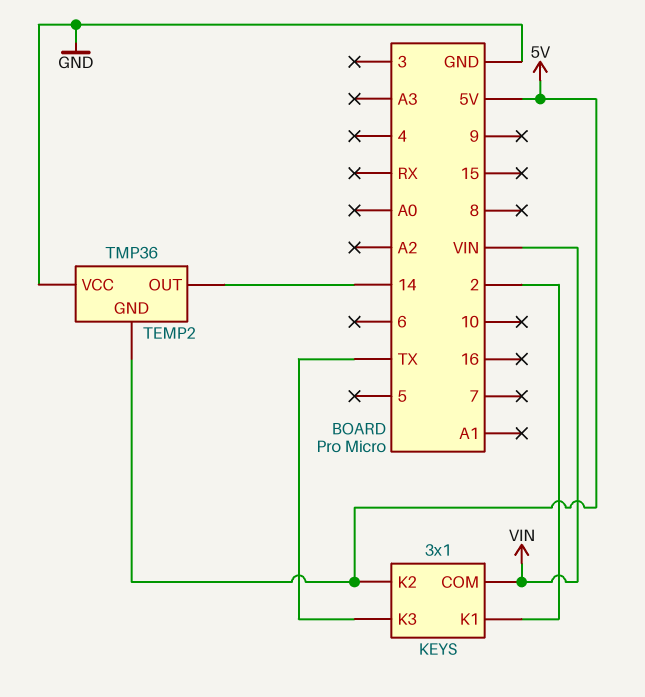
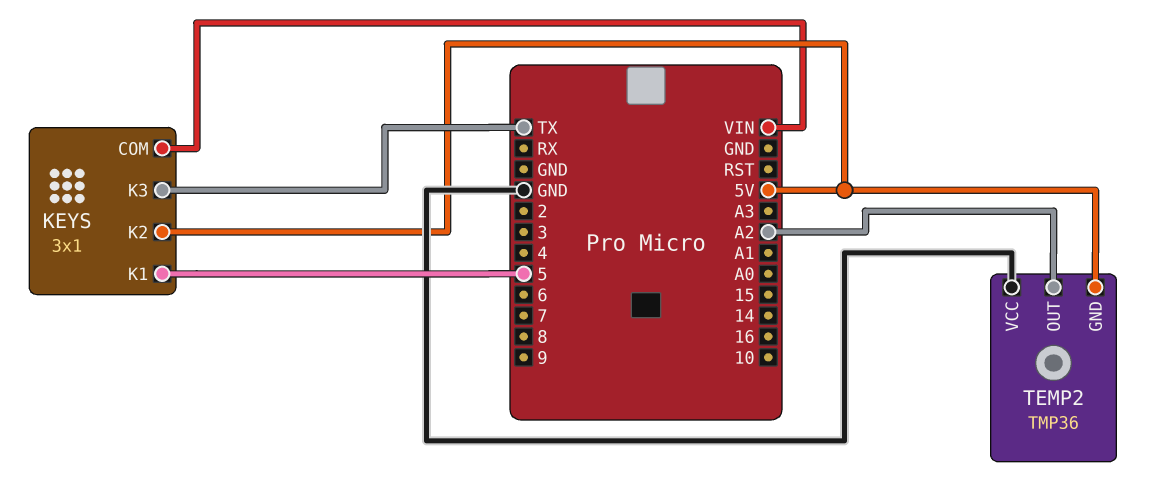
KEYS pin K1: 2 -> 5
TEMP2 pin OUT: 14 -> A2

